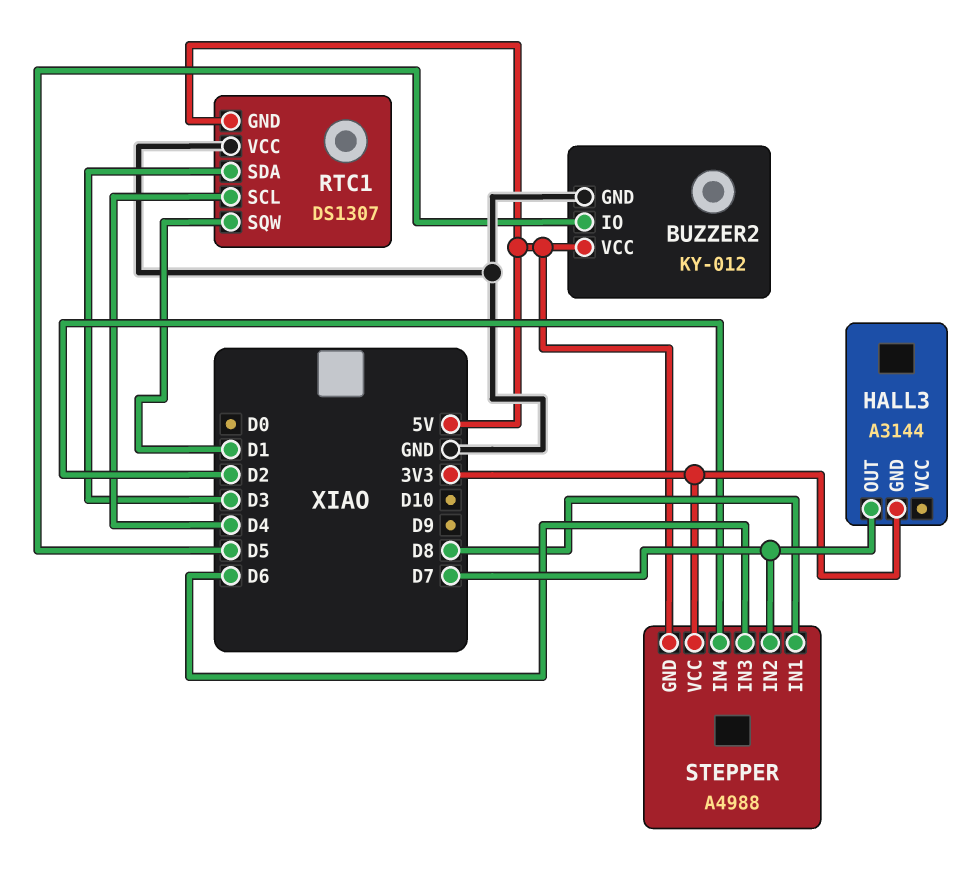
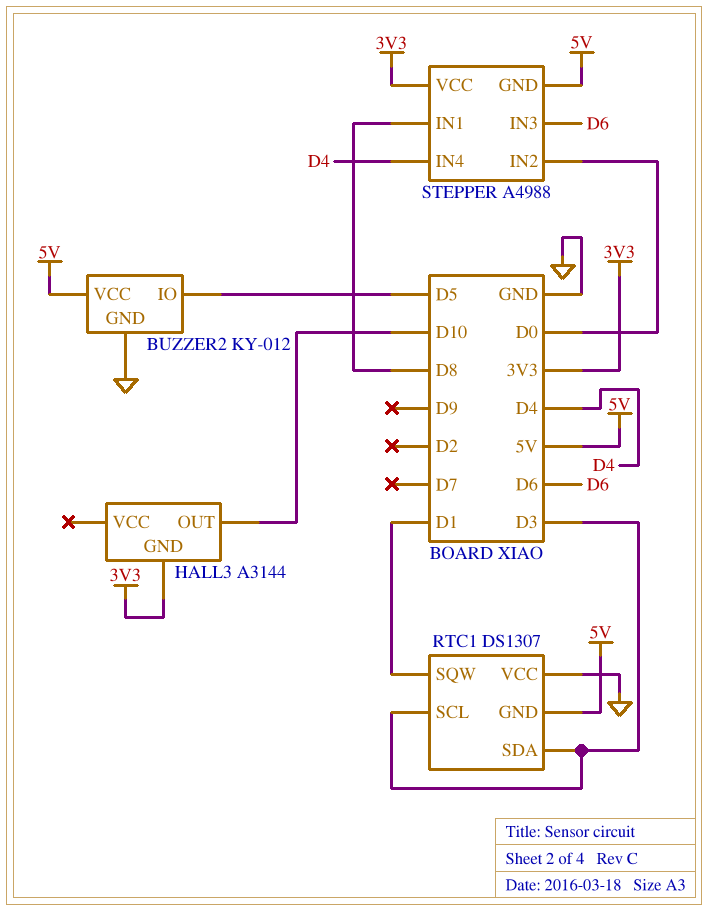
HALL3 pin OUT: D7 -> D10
RTC1 pin SCL: D4 -> D3
STEPPER pin IN2: D7 -> D0
STEPPER pin IN4: D2 -> D4

